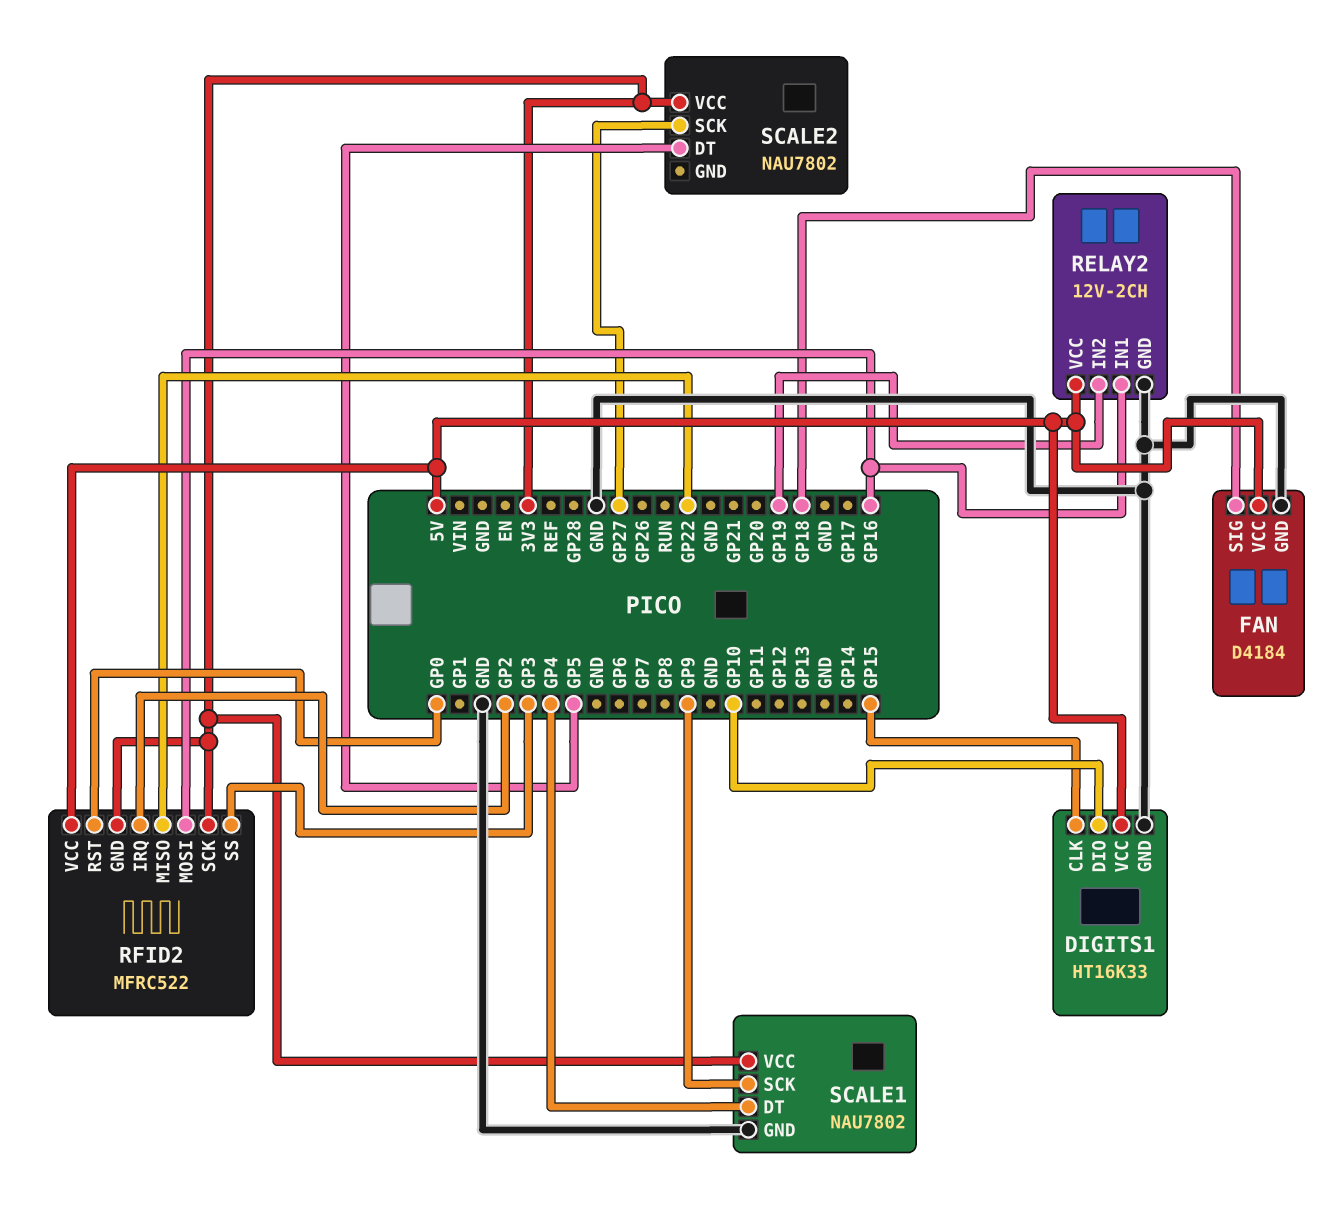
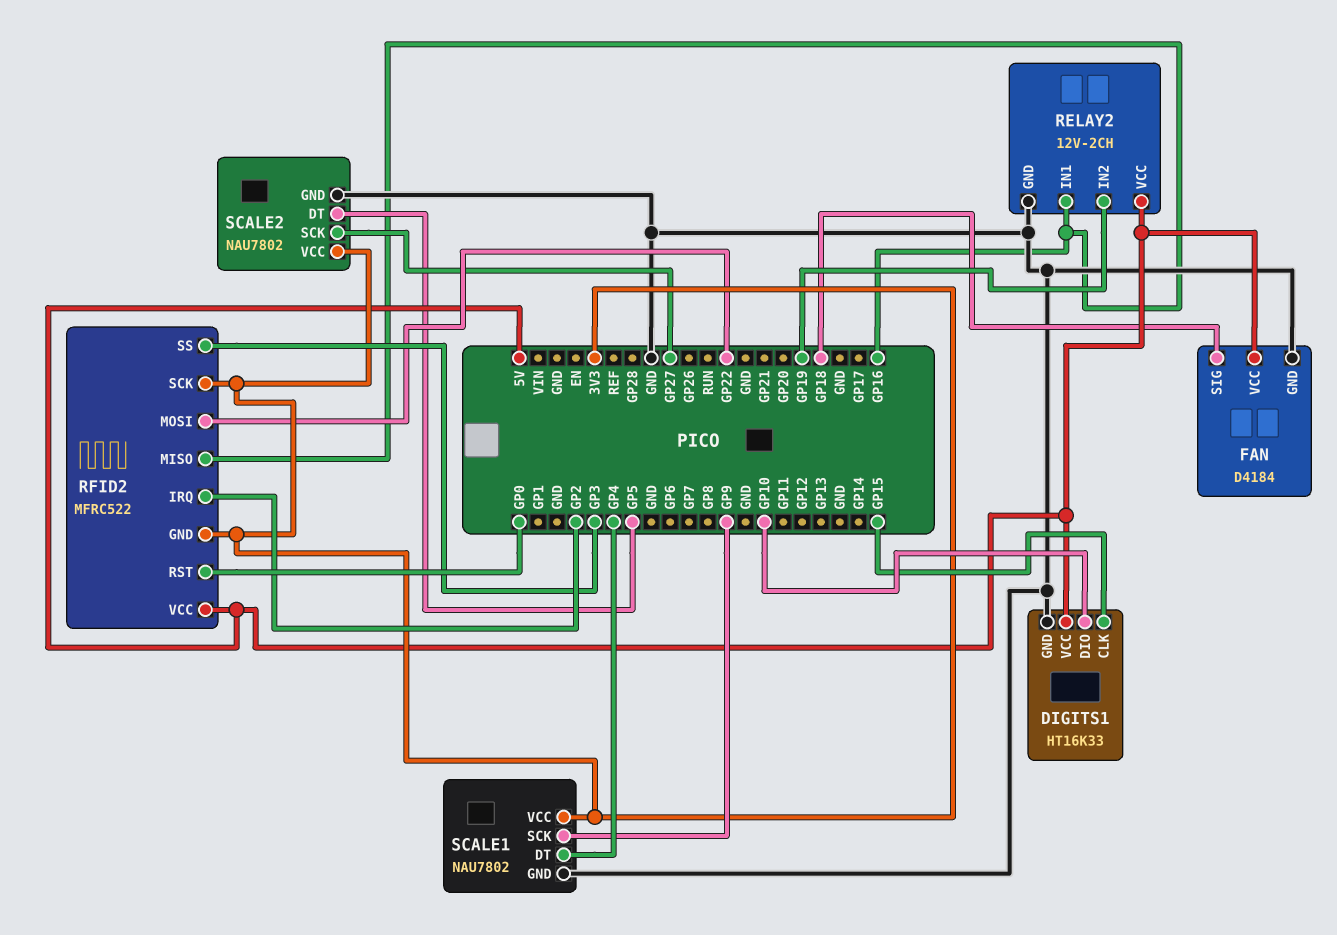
RFID2 pin MISO: GP22 -> GP16
RFID2 pin MOSI: GP16 -> GP22
SCALE2 pin GND: none -> GND

